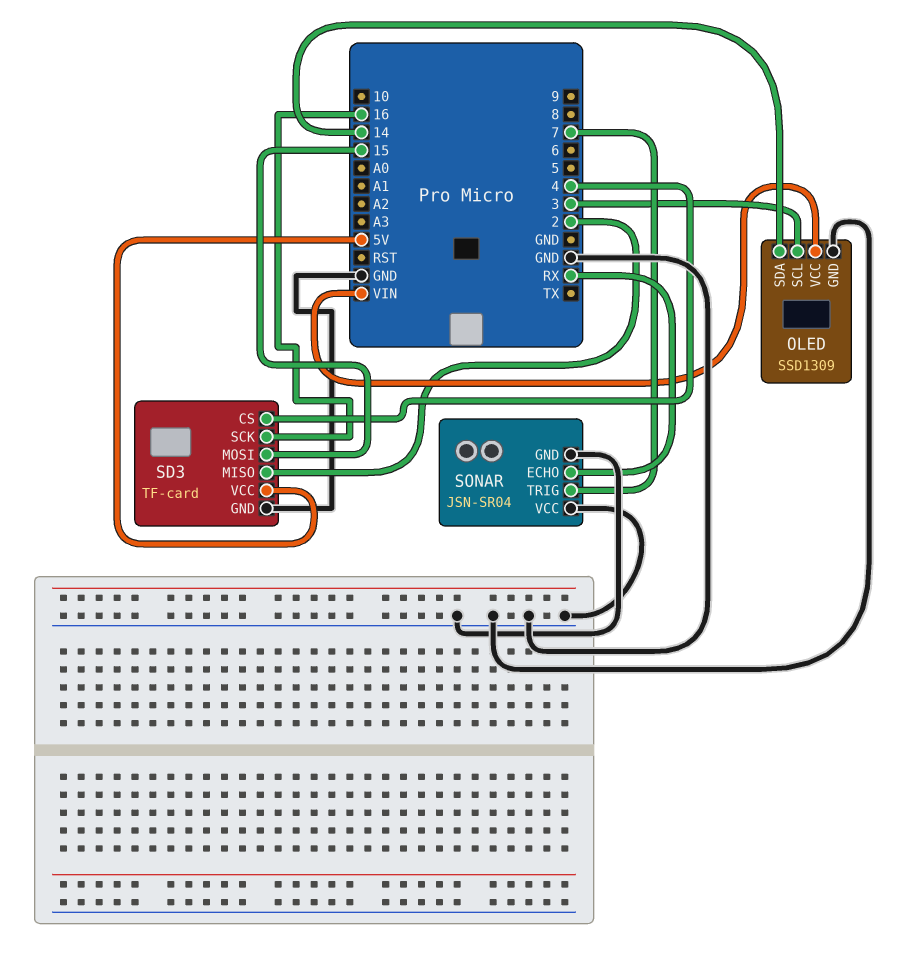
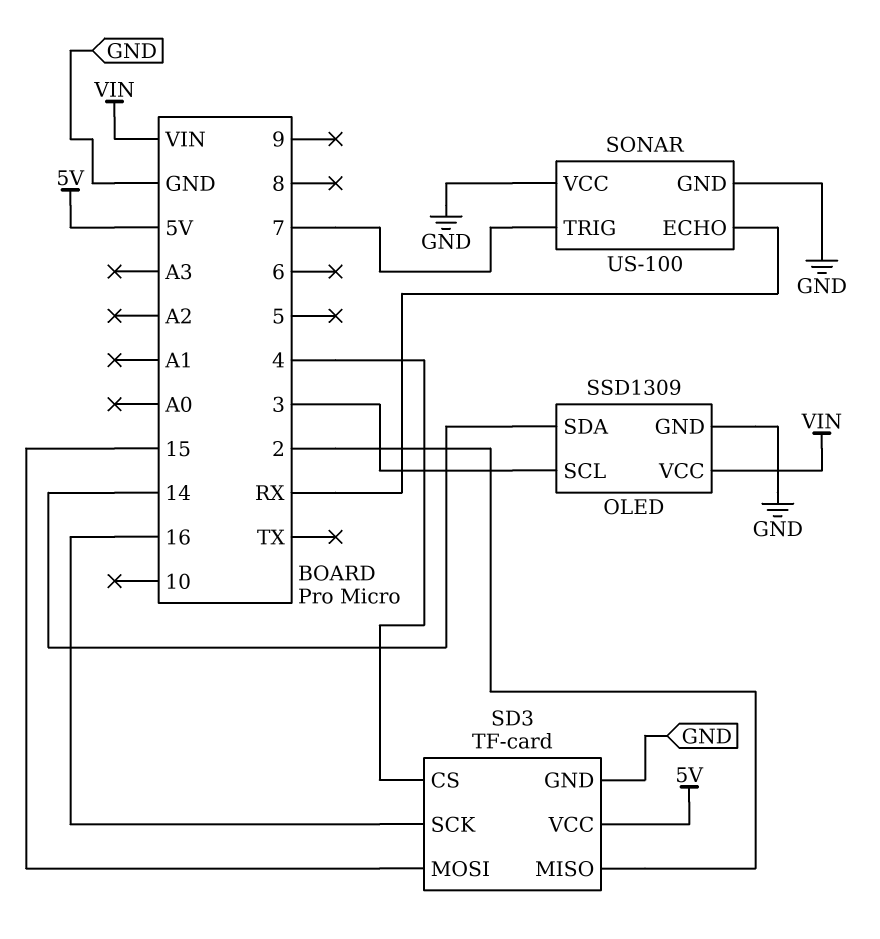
SONAR: JSN-SR04 -> US-100

